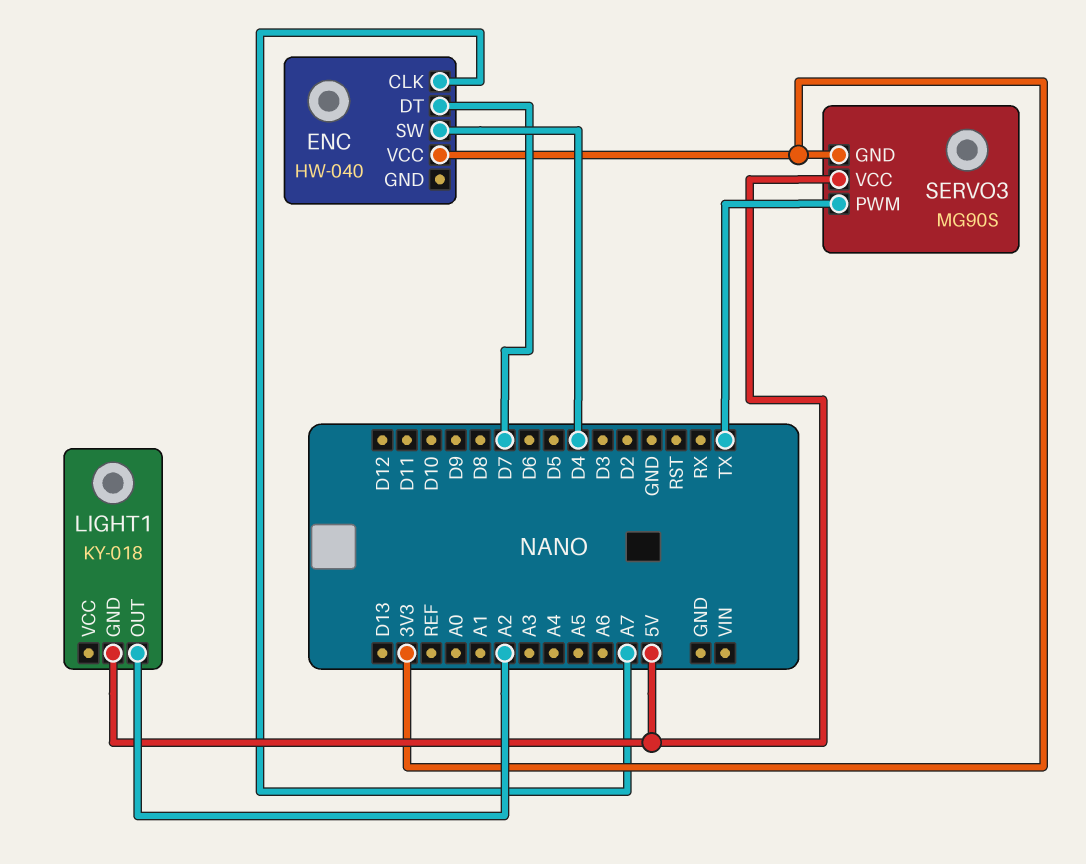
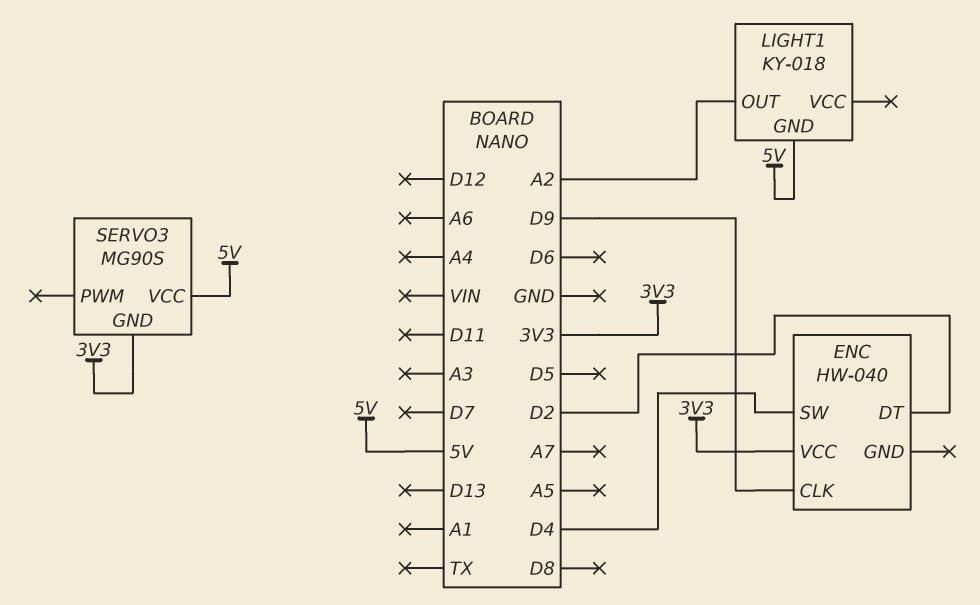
ENC pin CLK: A7 -> D9
ENC pin DT: D7 -> D2
SERVO3 pin PWM: TX -> none

